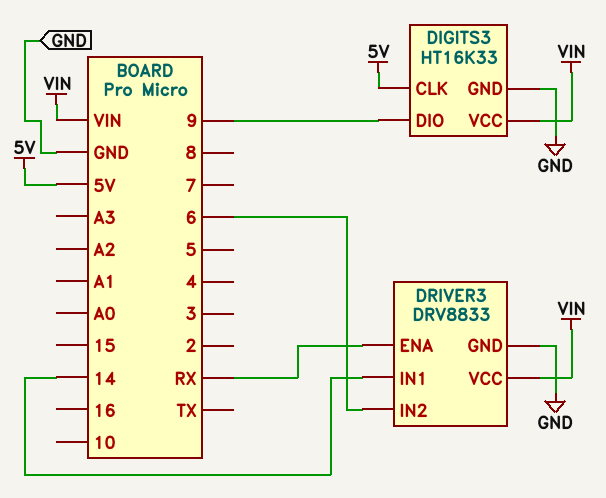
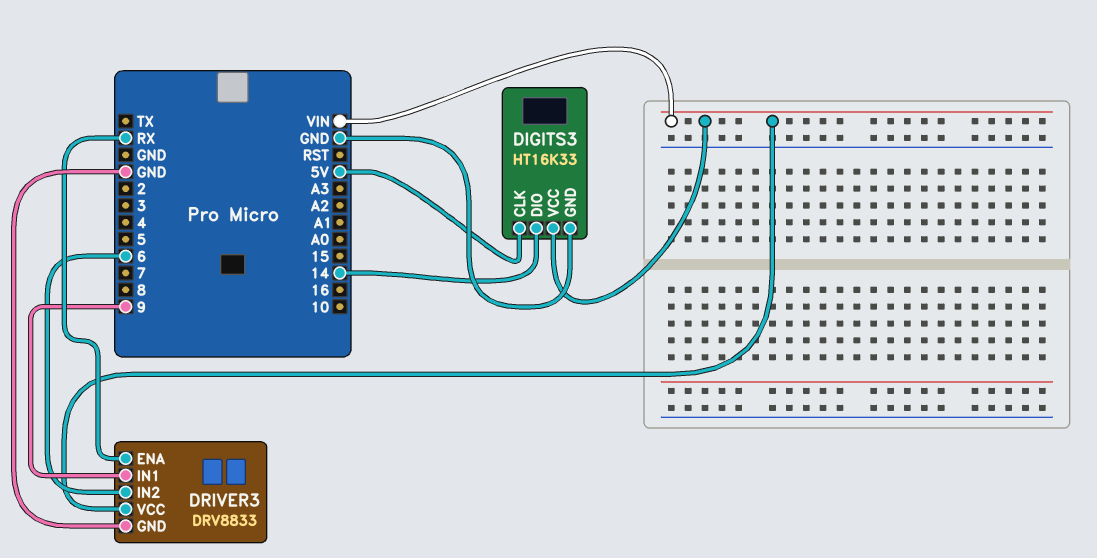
DIGITS3 pin DIO: 9 -> 14
DRIVER3 pin IN1: 14 -> 9

